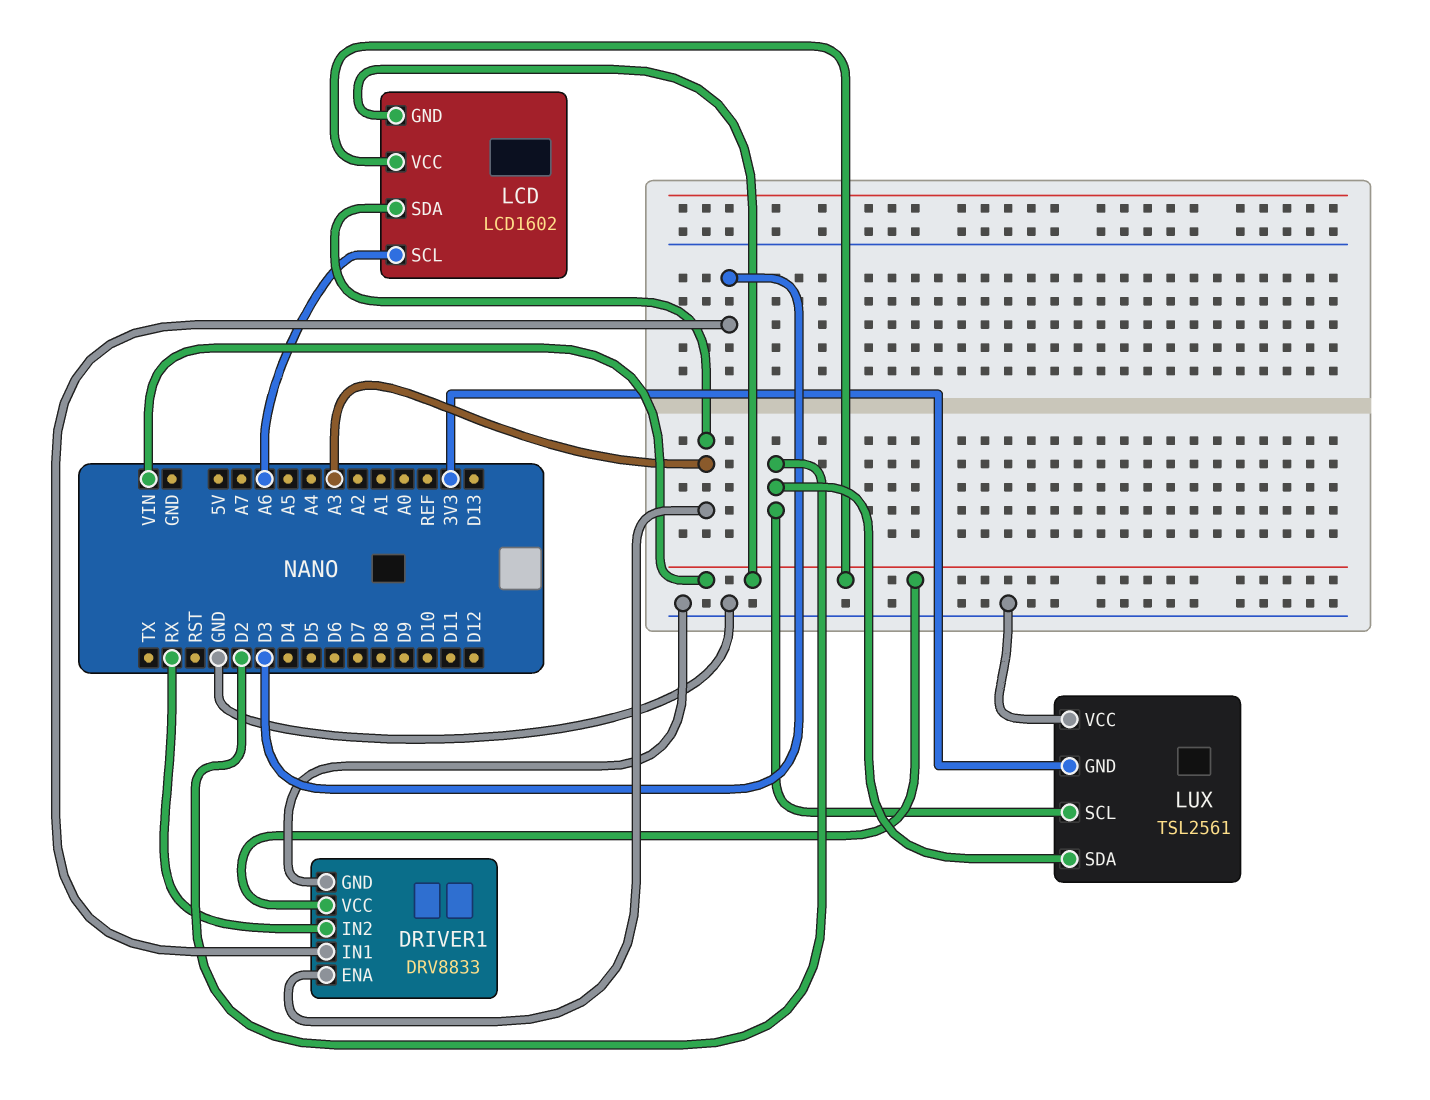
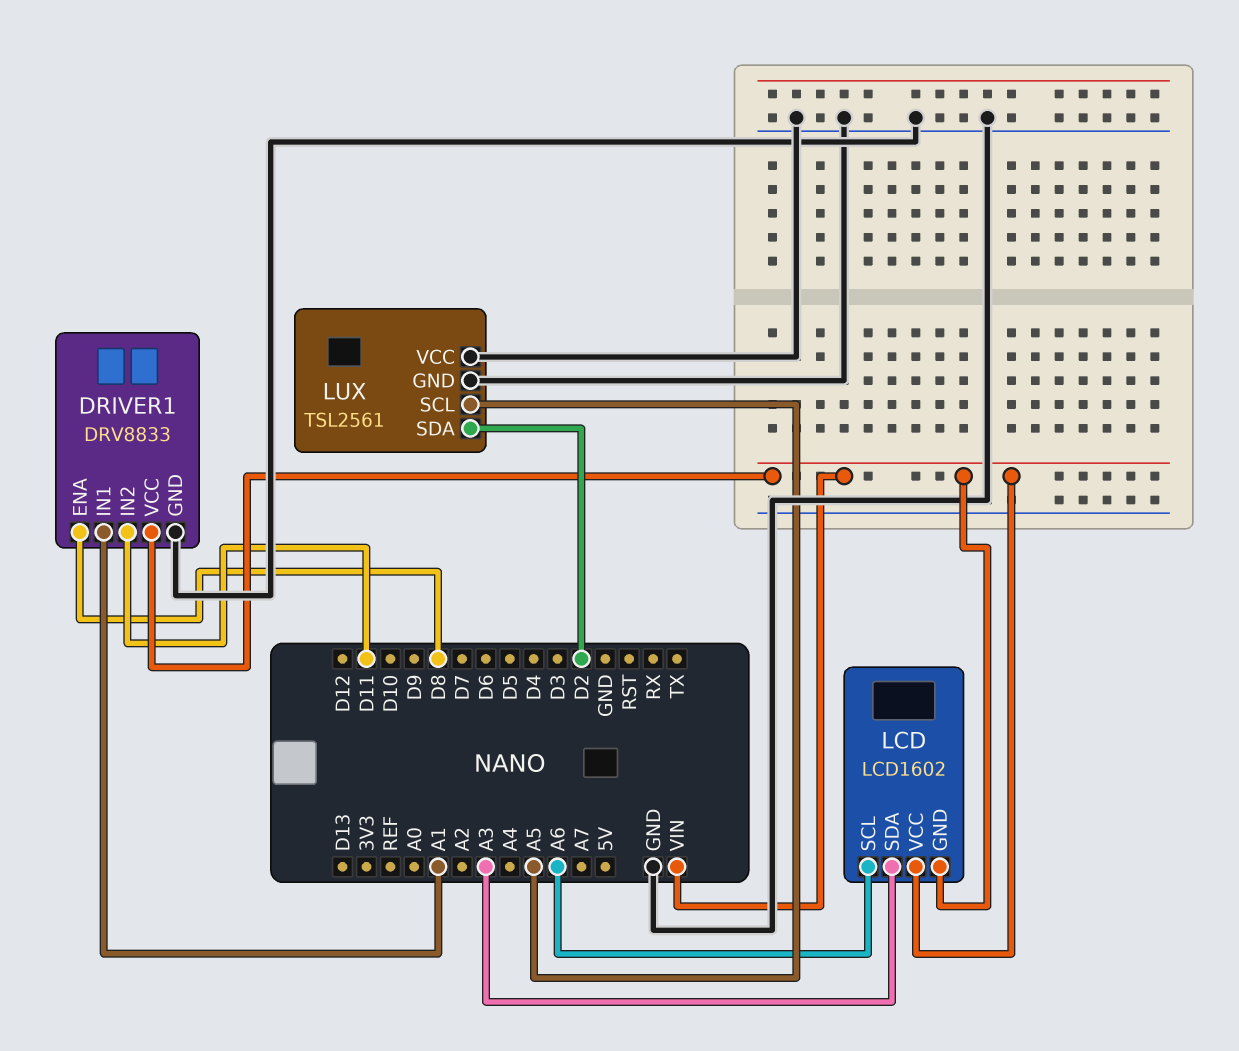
DRIVER1 pin ENA: A3 -> D8
DRIVER1 pin IN1: D3 -> A1
DRIVER1 pin IN2: RX -> D11
LUX pin GND: 3V3 -> GND
LUX pin SCL: D2 -> A5

